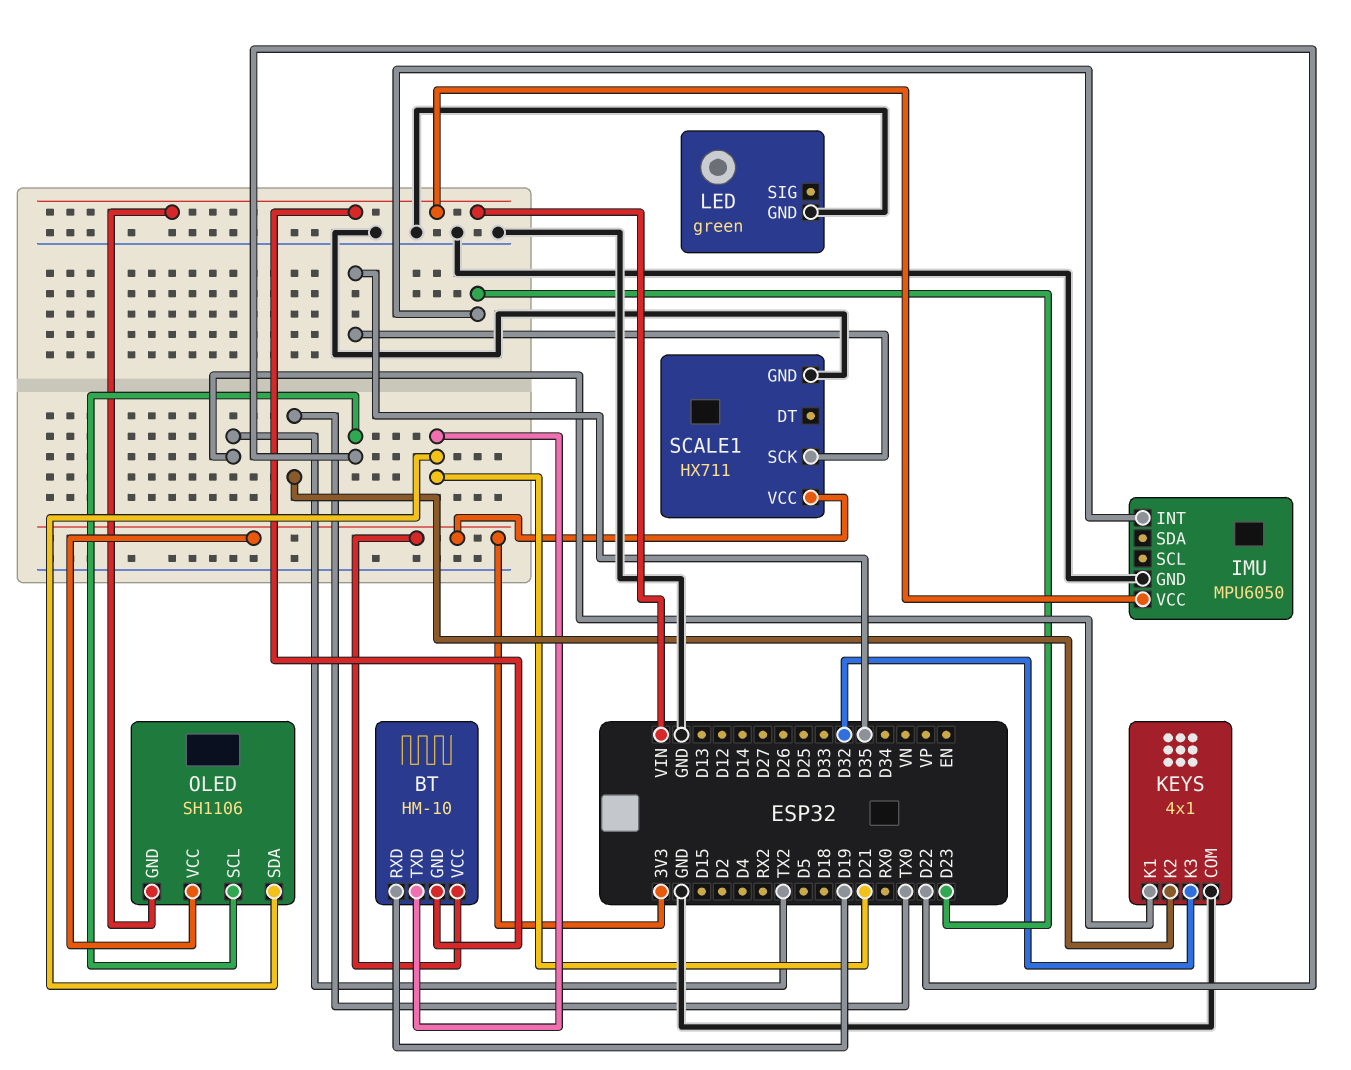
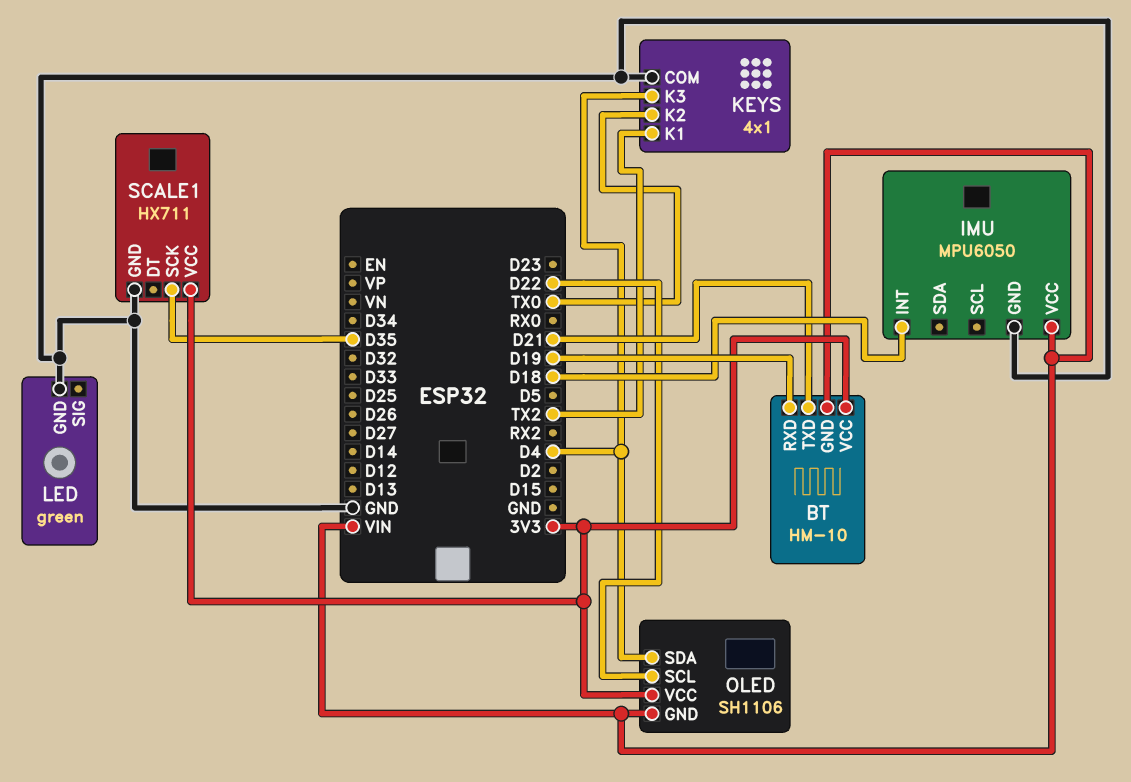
IMU pin INT: D23 -> D18
KEYS pin K3: D32 -> D4
OLED pin SDA: D21 -> D4

